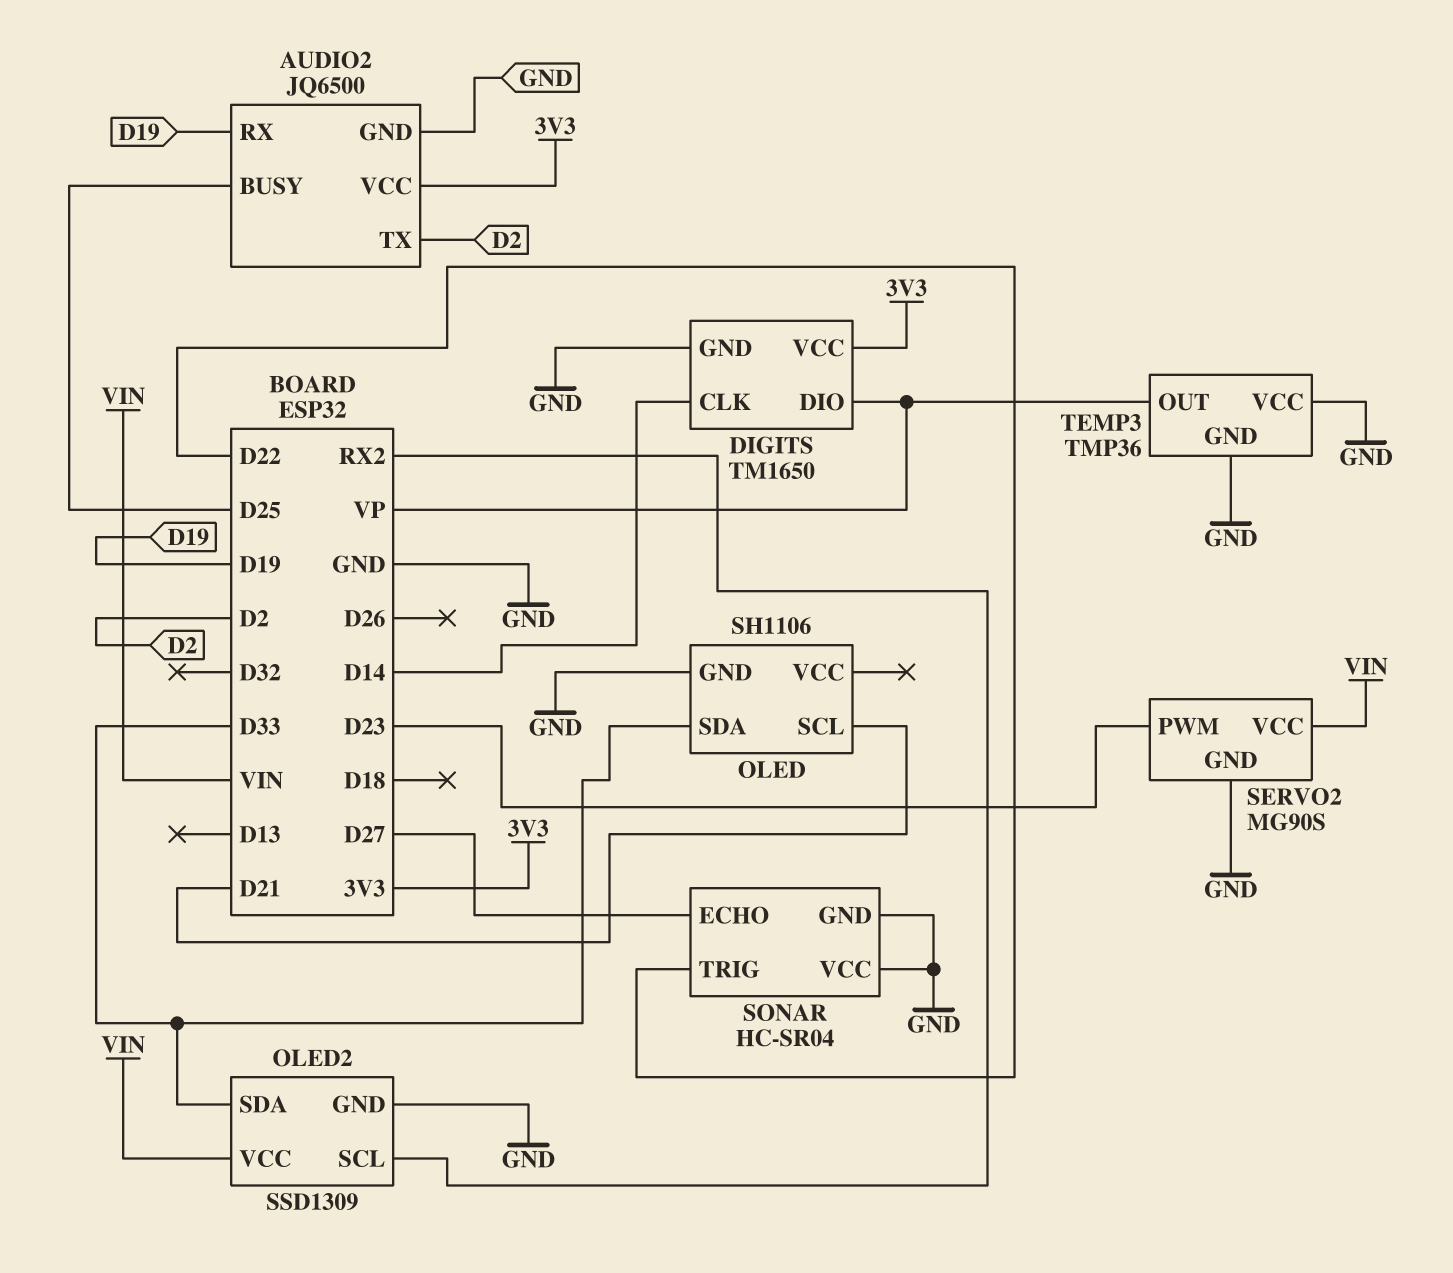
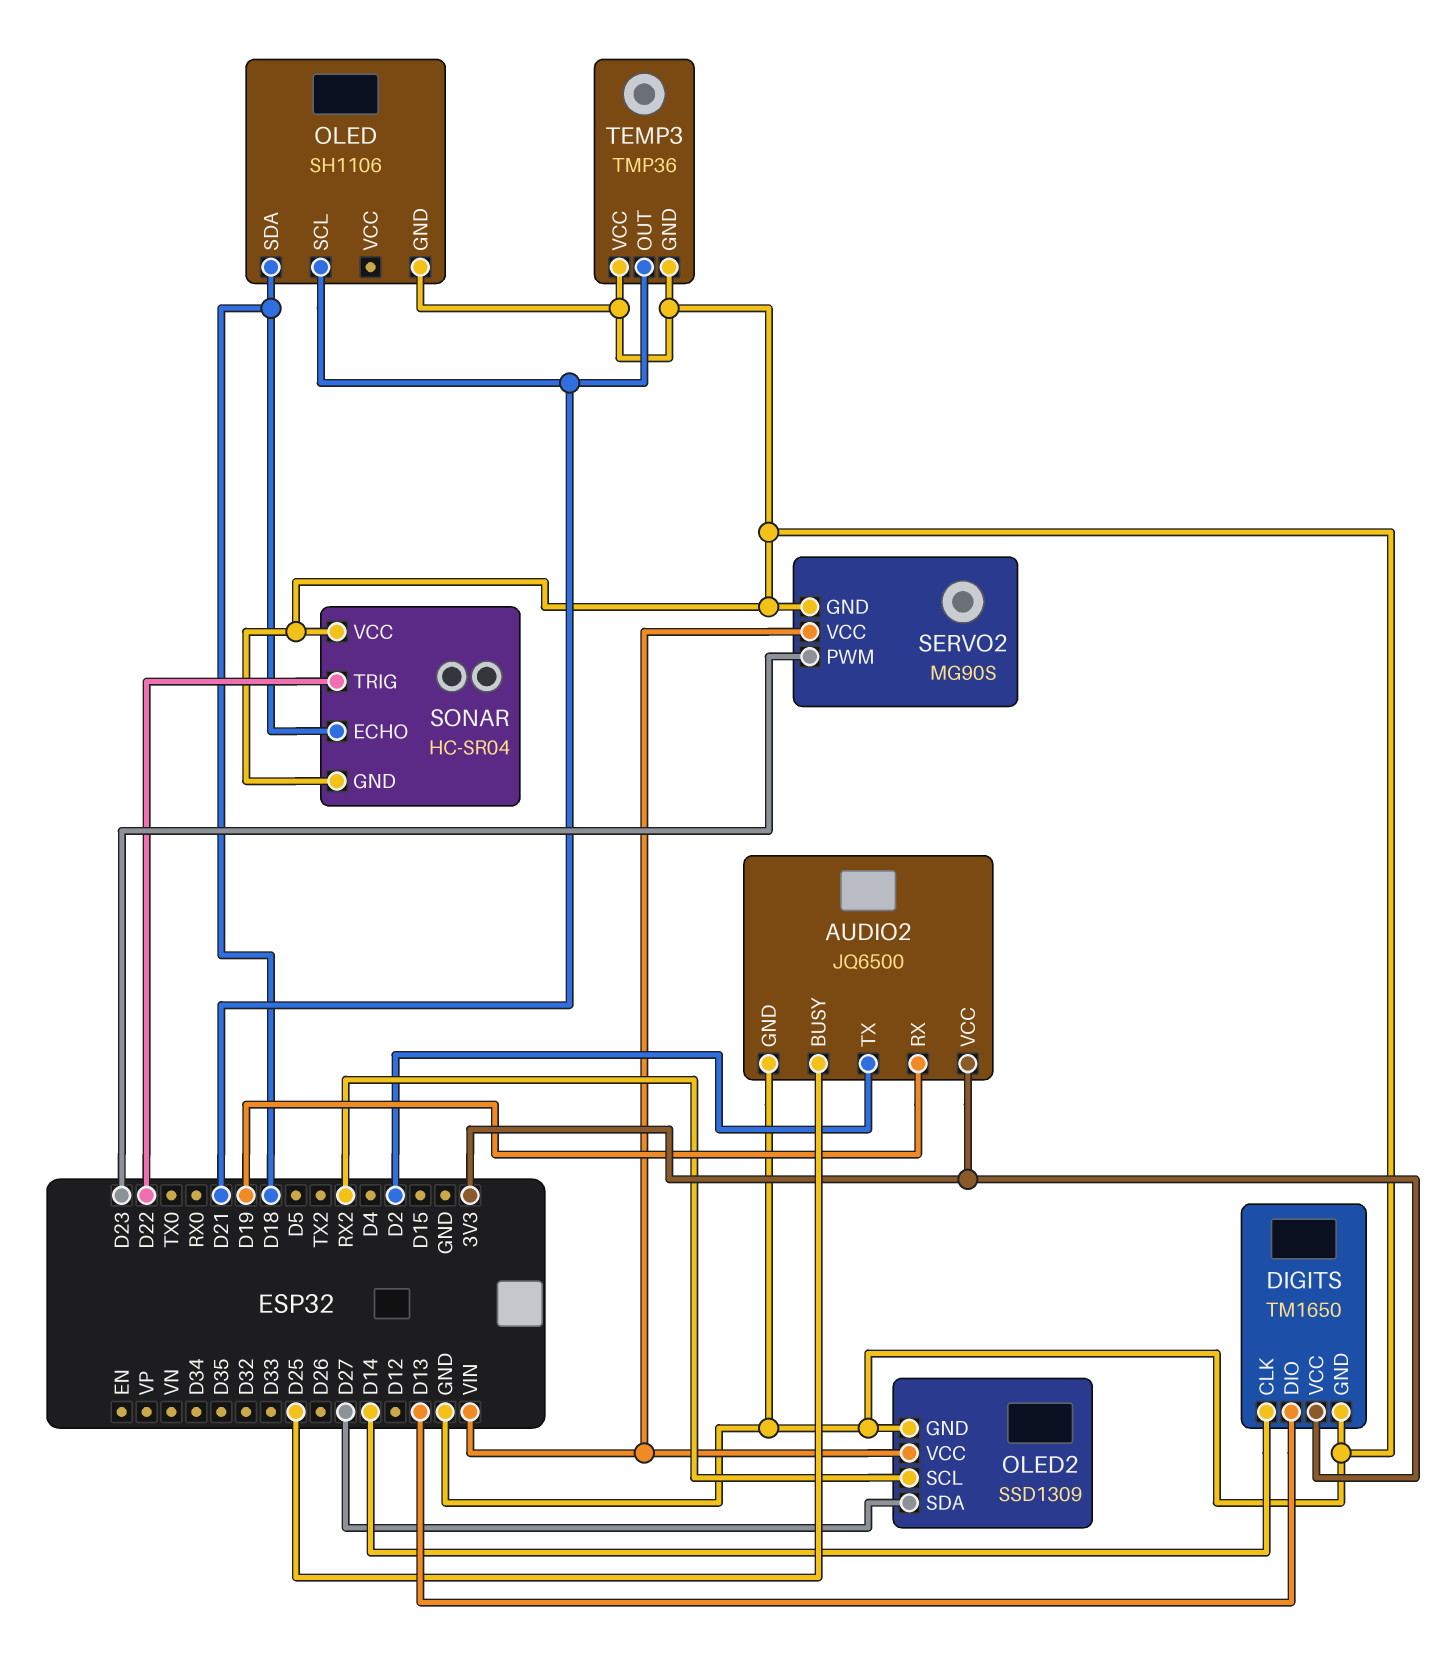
DIGITS pin DIO: VP -> D13
OLED pin SDA: D33 -> D18
OLED2 pin SDA: D33 -> D27
SONAR pin ECHO: D27 -> D18
TEMP3 pin OUT: VP -> D21

